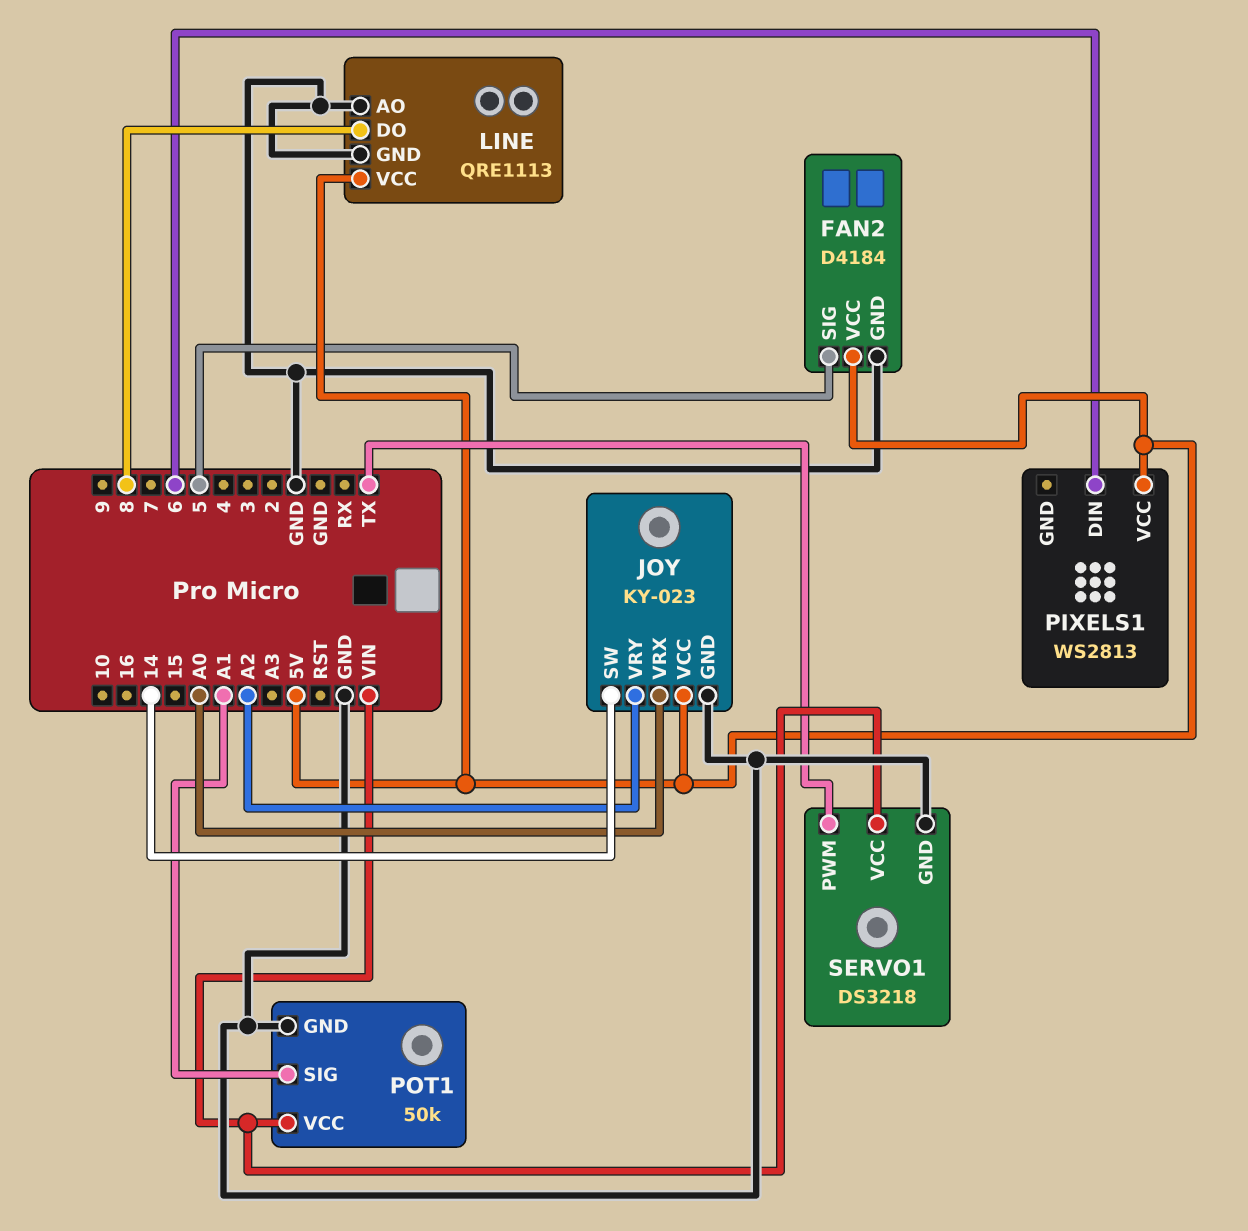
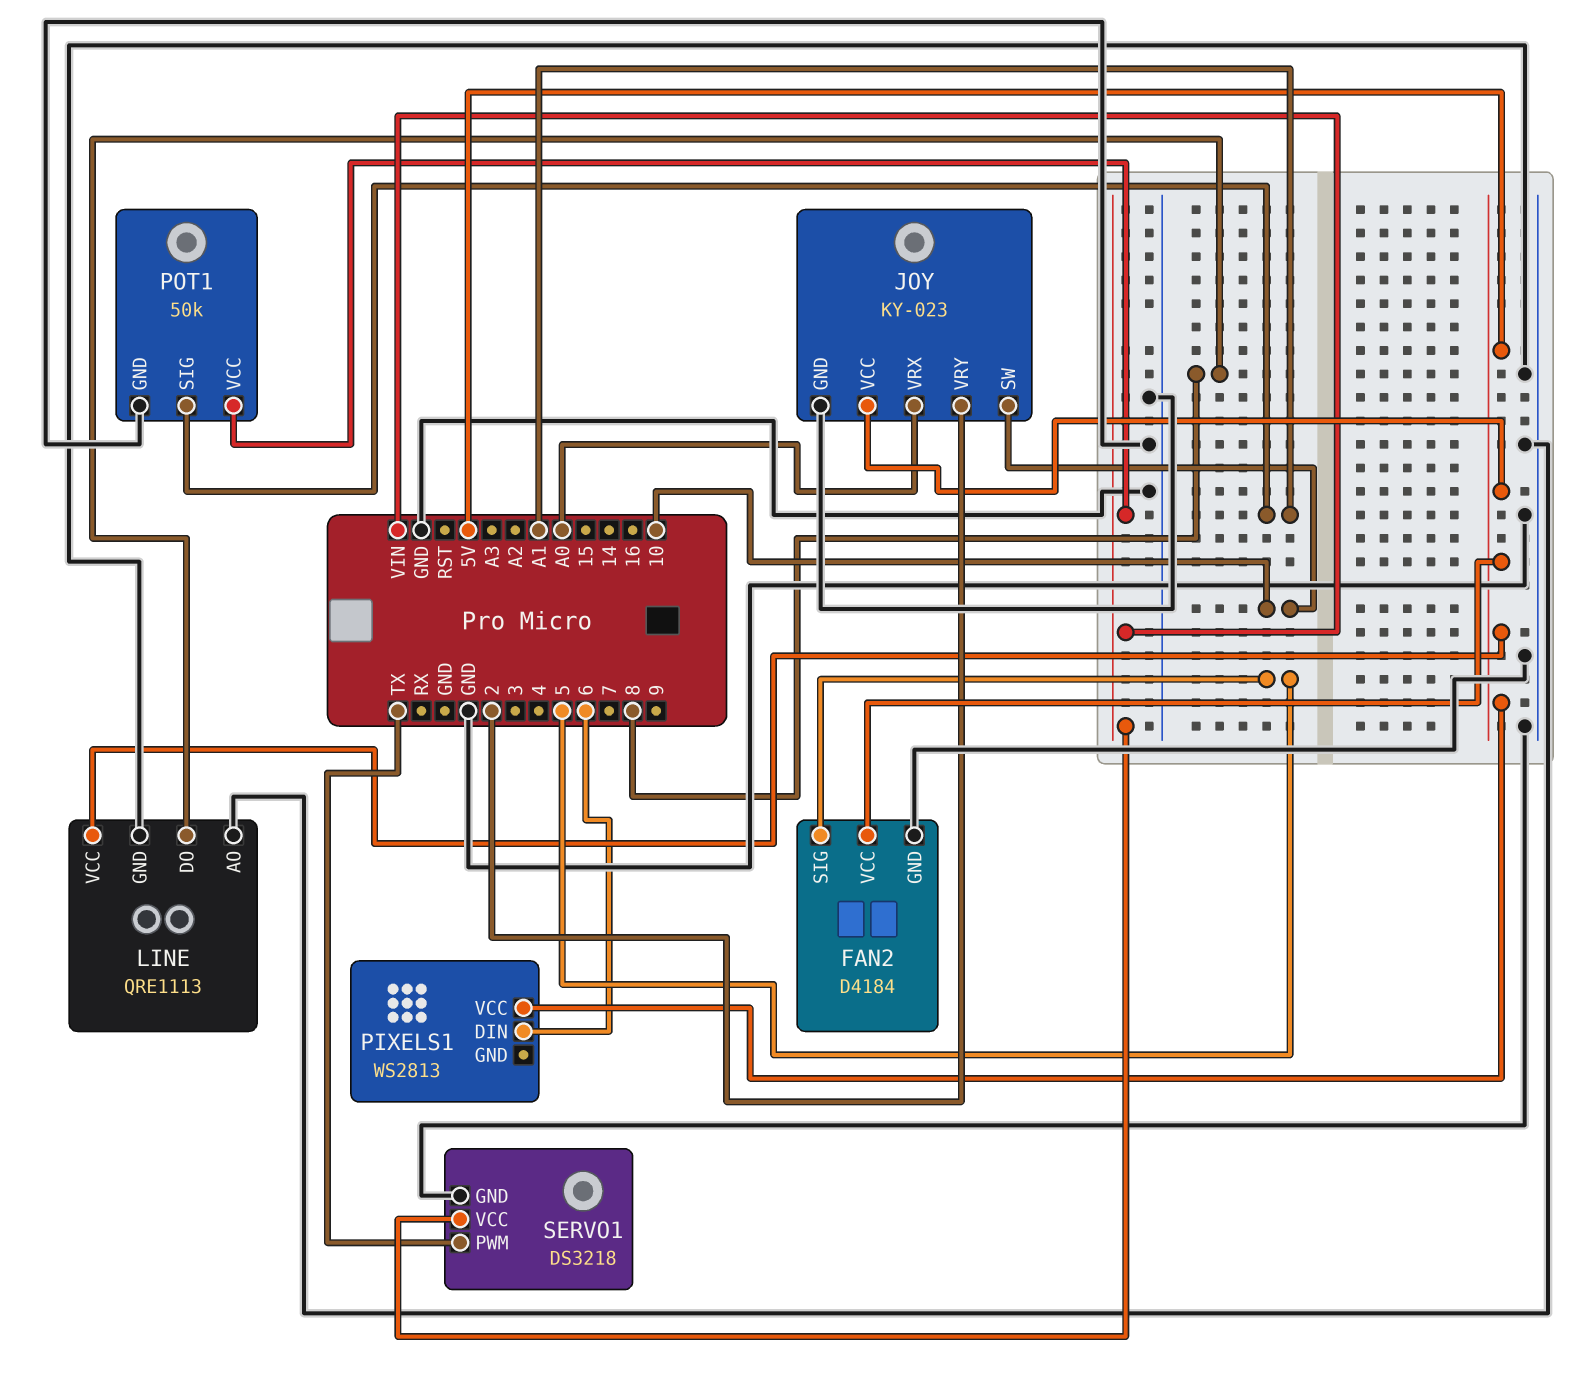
JOY pin SW: 14 -> 10
JOY pin VRY: A2 -> 2

